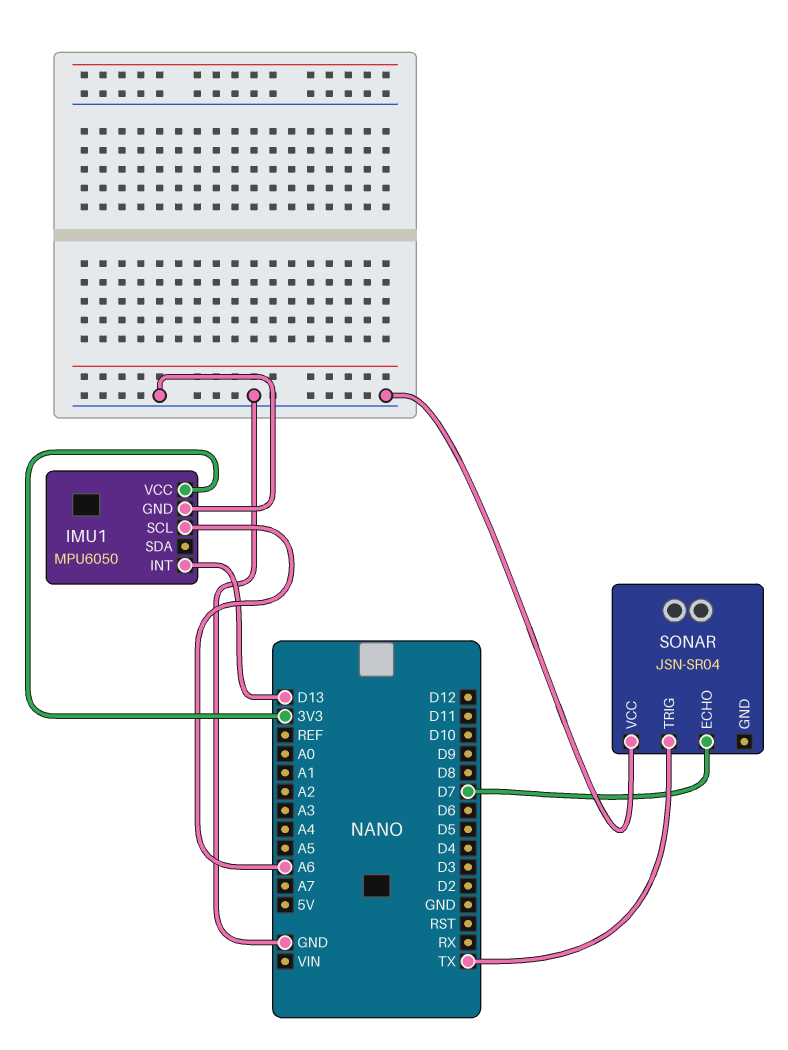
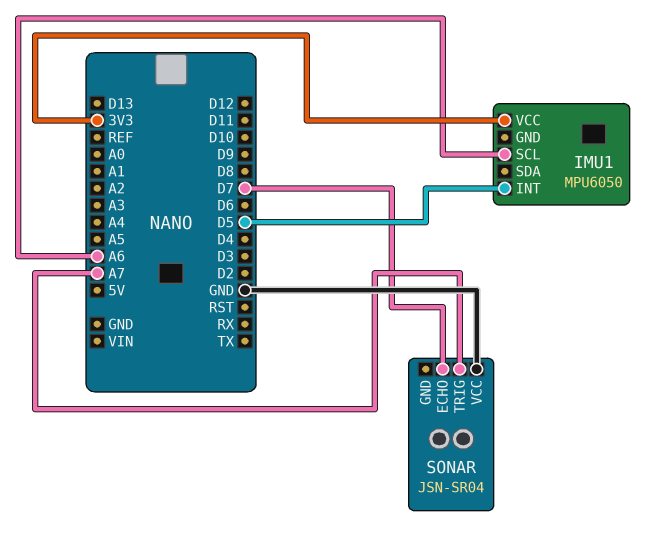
IMU1 pin GND: GND -> none
IMU1 pin INT: D13 -> D5
SONAR pin TRIG: TX -> A7

